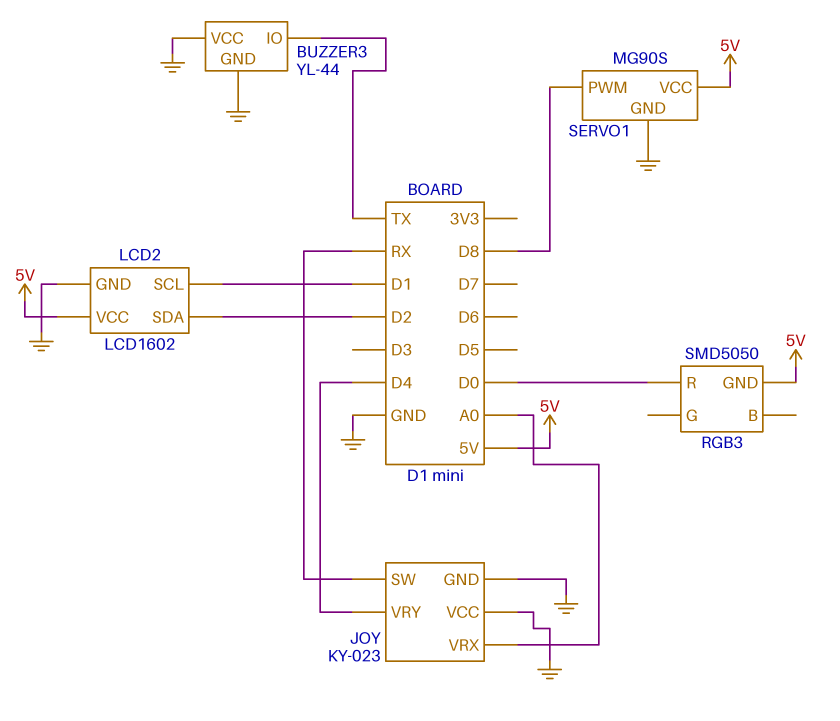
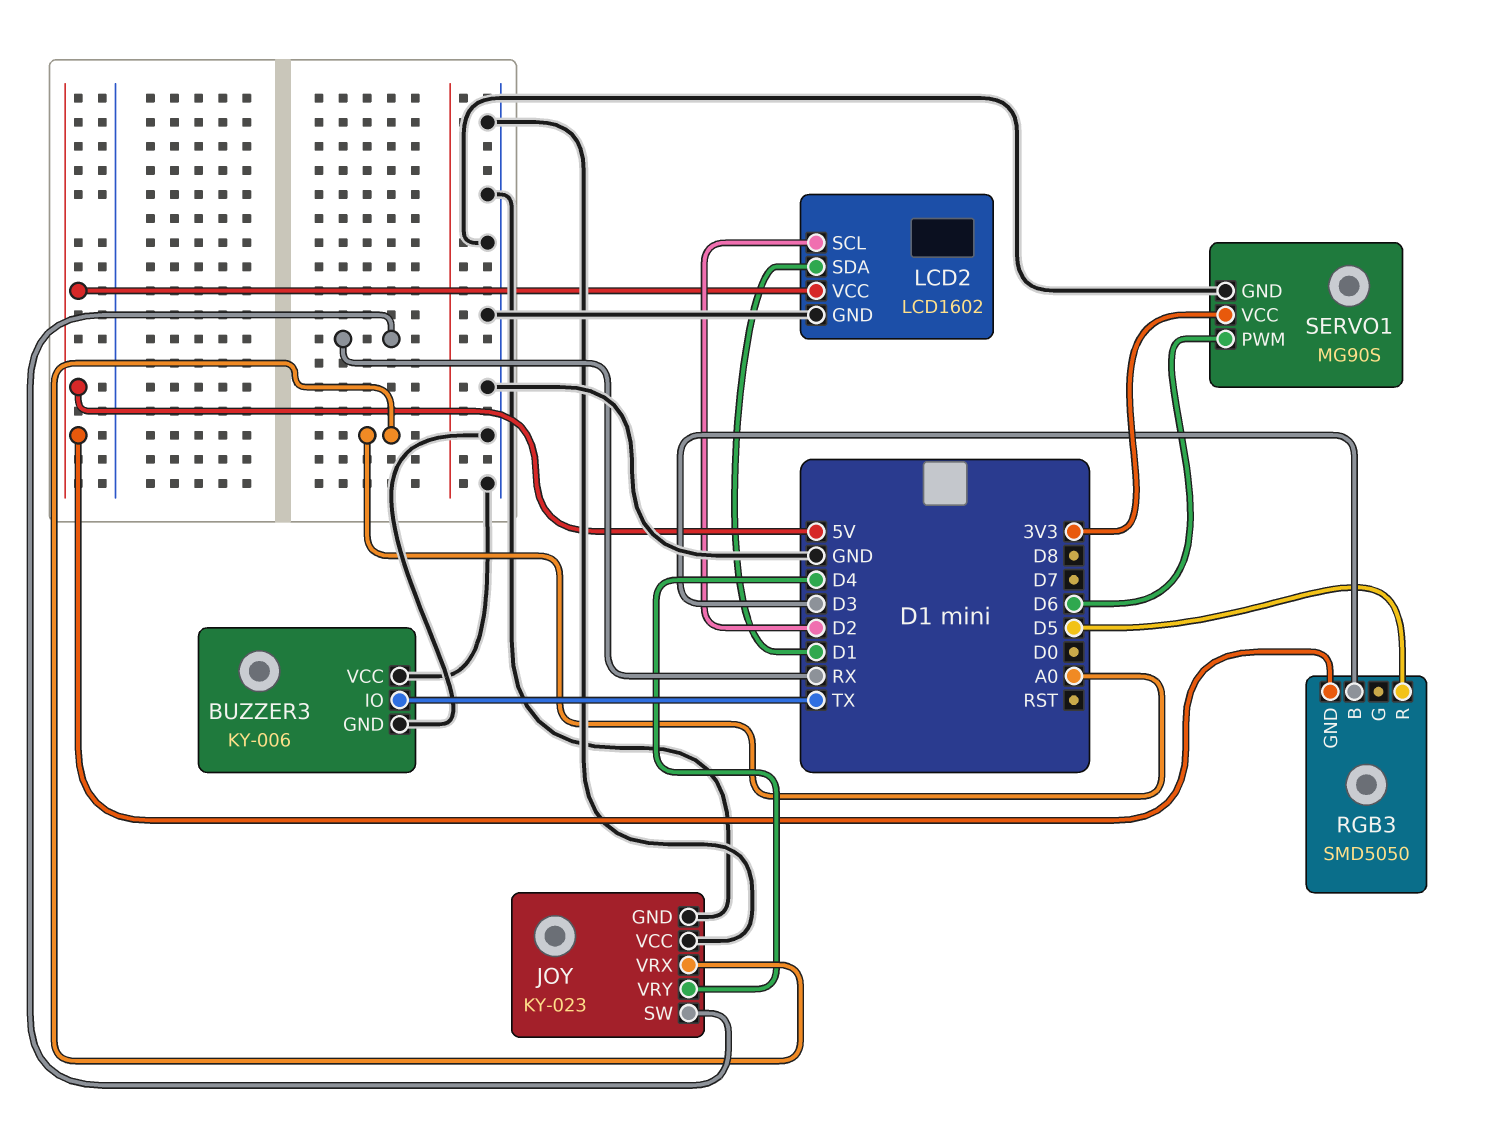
BUZZER3: YL-44 -> KY-006
LCD2 pin SCL: D1 -> D2
LCD2 pin SDA: D2 -> D1
RGB3 pin B: none -> D3
RGB3 pin R: D0 -> D5
SERVO1 pin PWM: D8 -> D6
SERVO1 pin VCC: 5V -> 3V3

